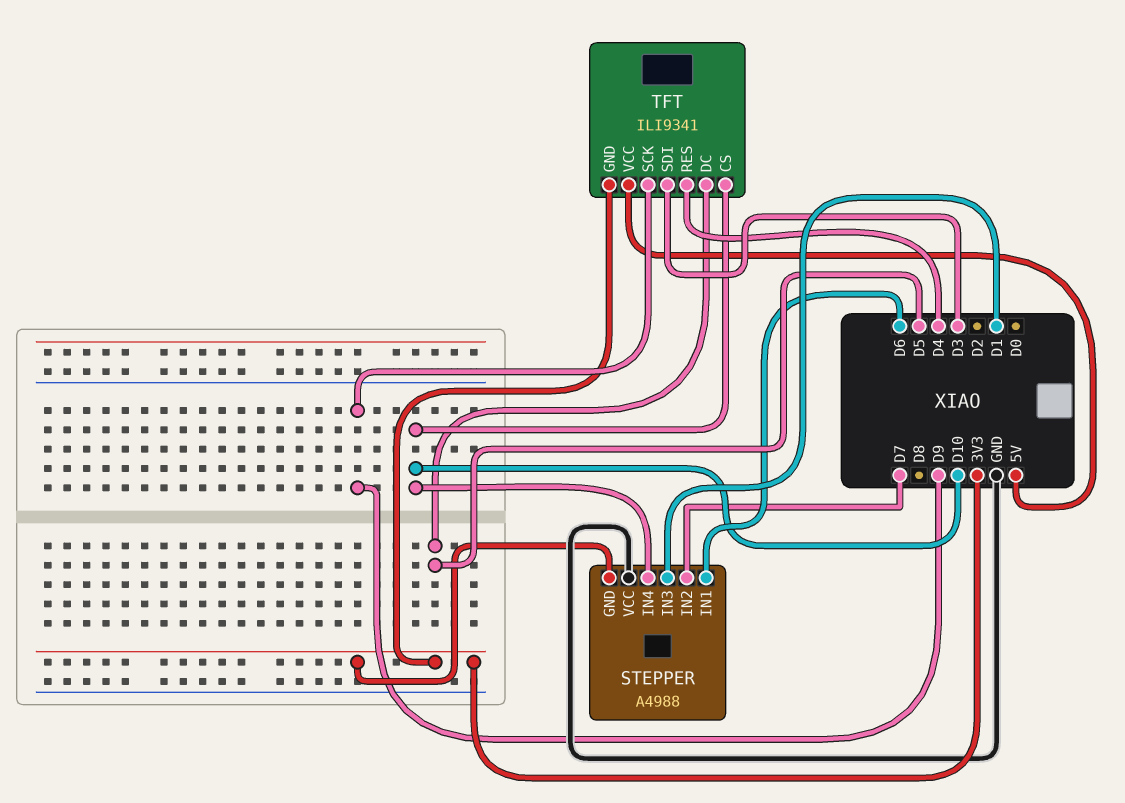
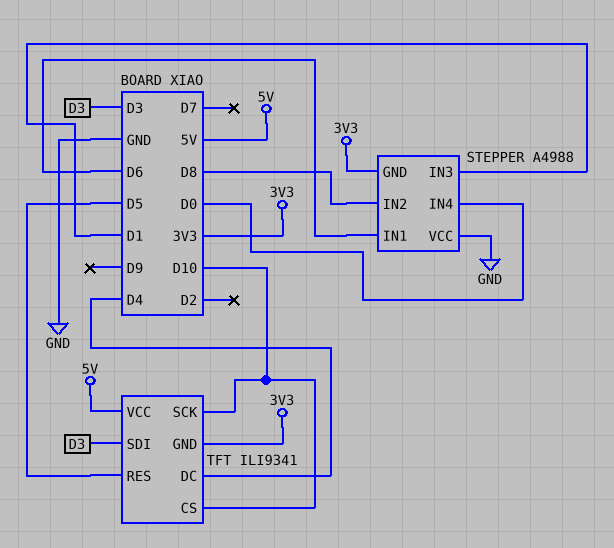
STEPPER pin IN2: D7 -> D8
STEPPER pin IN4: D10 -> D0
TFT pin DC: D5 -> D4
TFT pin RES: D4 -> D5
TFT pin SCK: D9 -> D10

